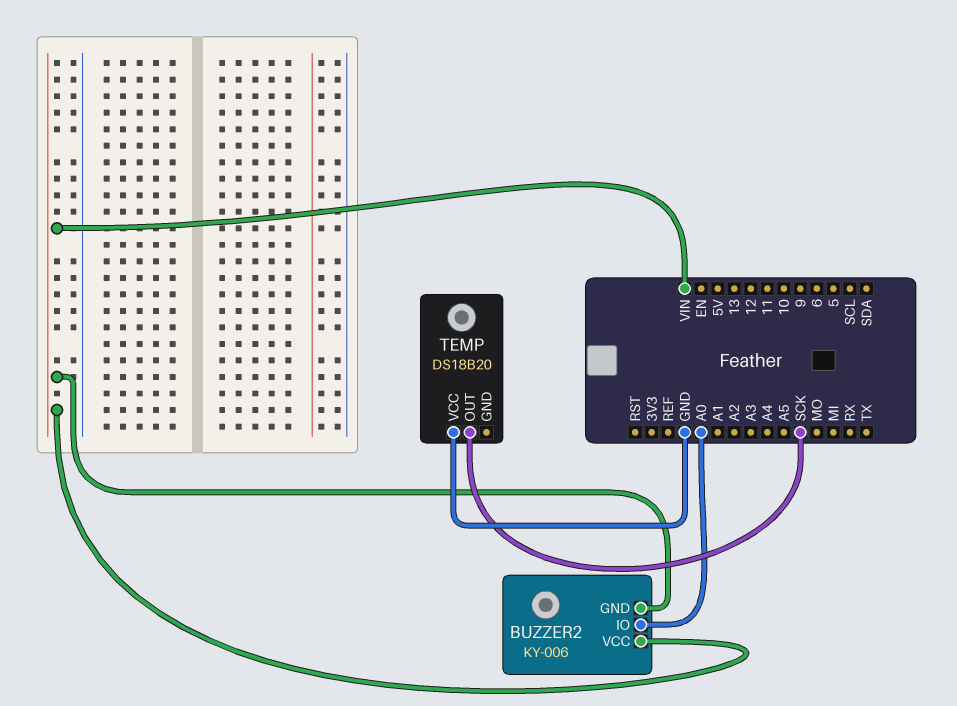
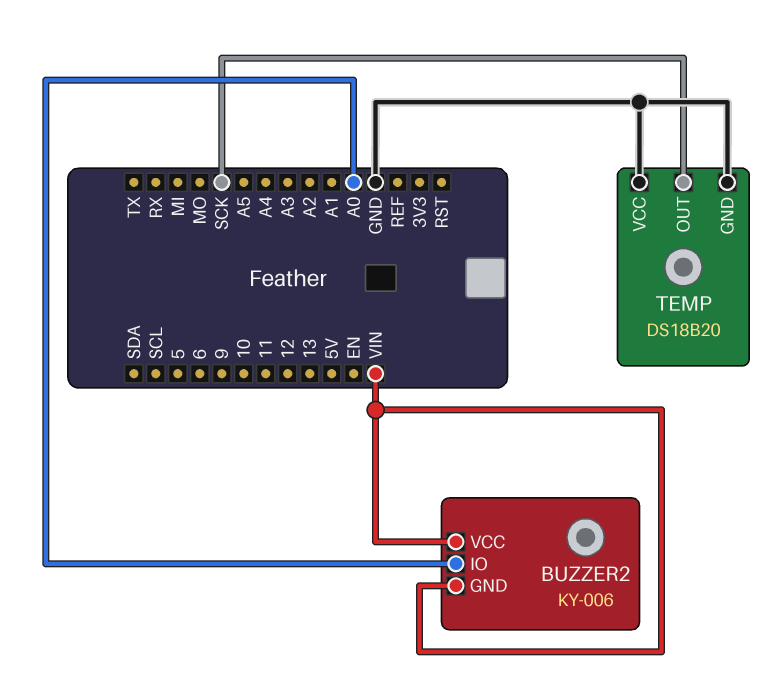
TEMP pin GND: none -> GND

